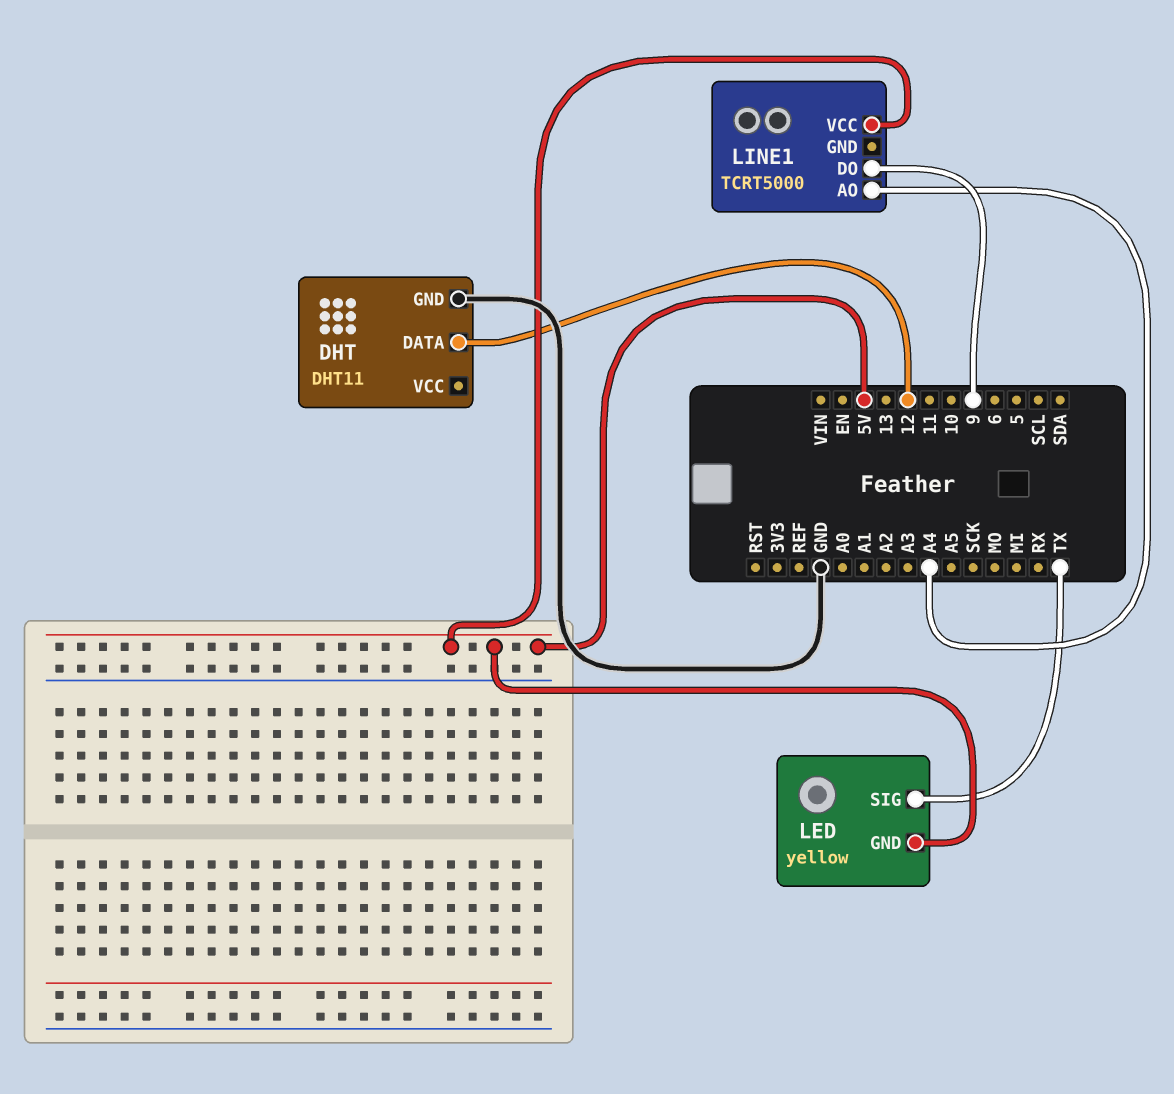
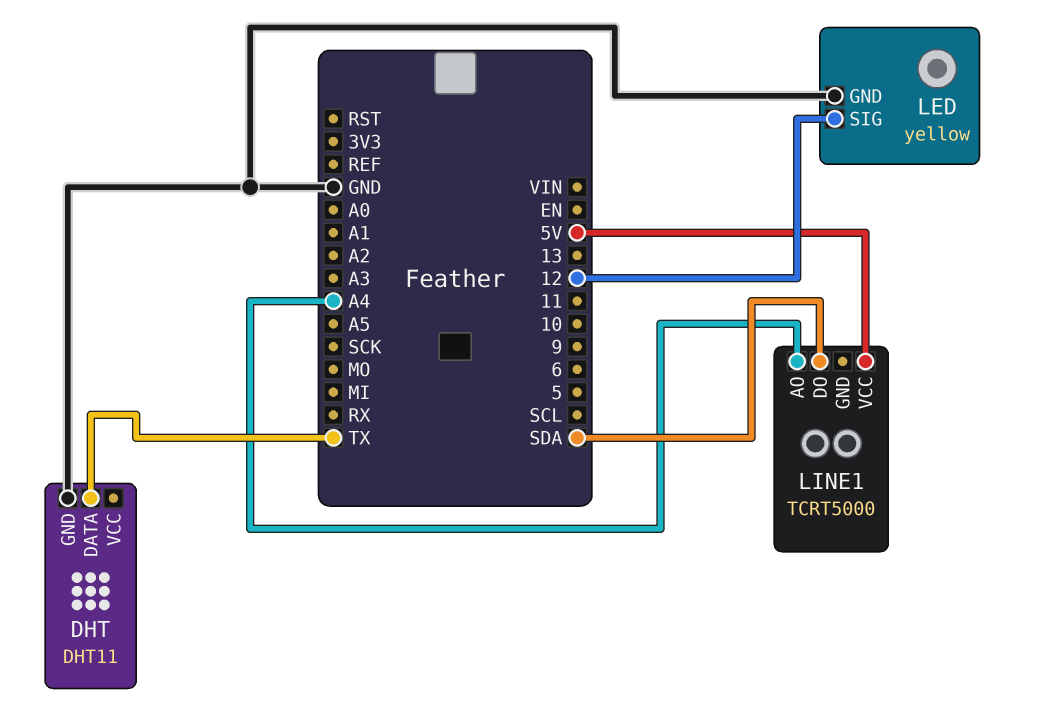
DHT pin DATA: 12 -> TX
LED pin GND: 5V -> GND
LED pin SIG: TX -> 12
LINE1 pin DO: 9 -> SDA

